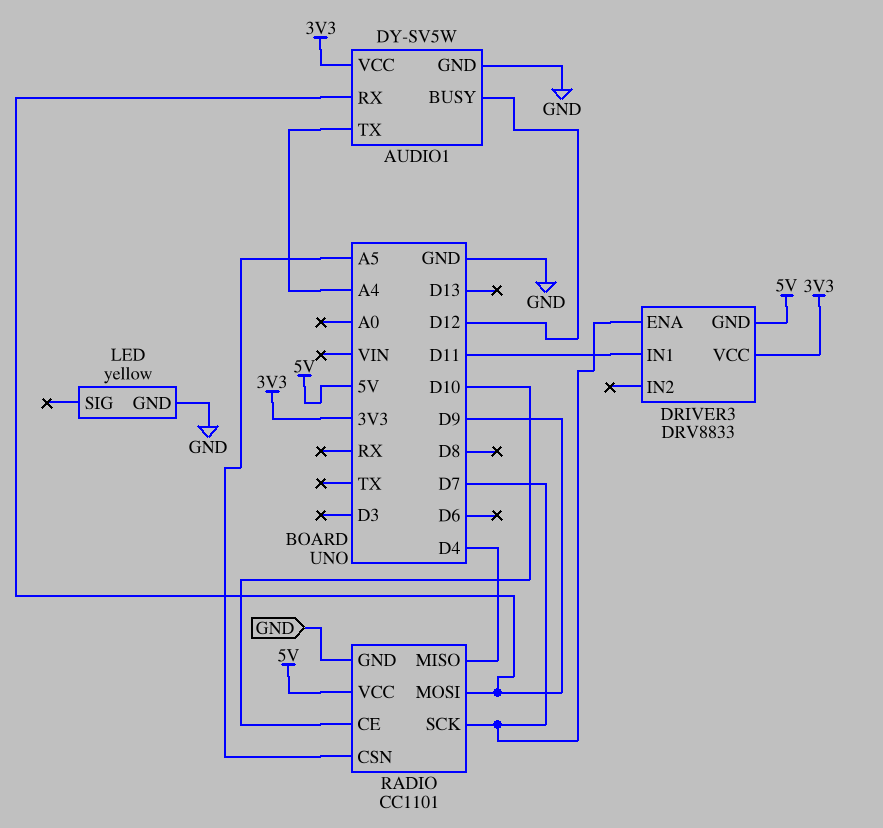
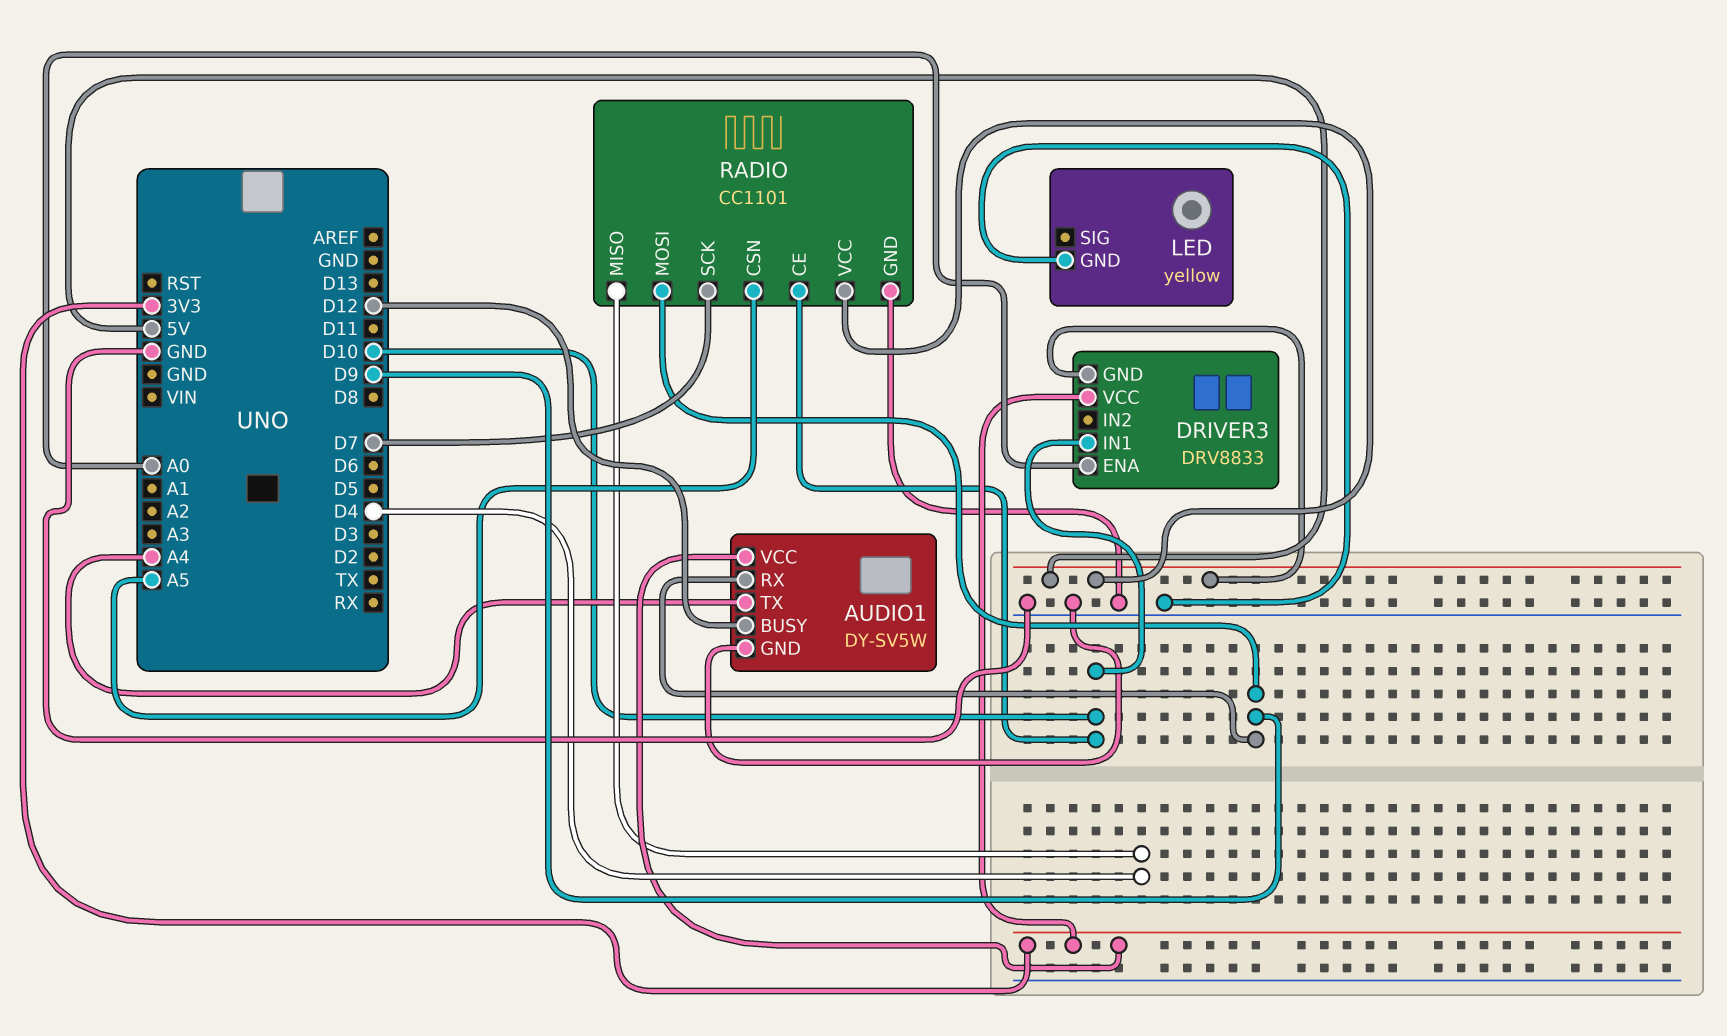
DRIVER3 pin ENA: D7 -> A0
DRIVER3 pin IN1: D11 -> D10

